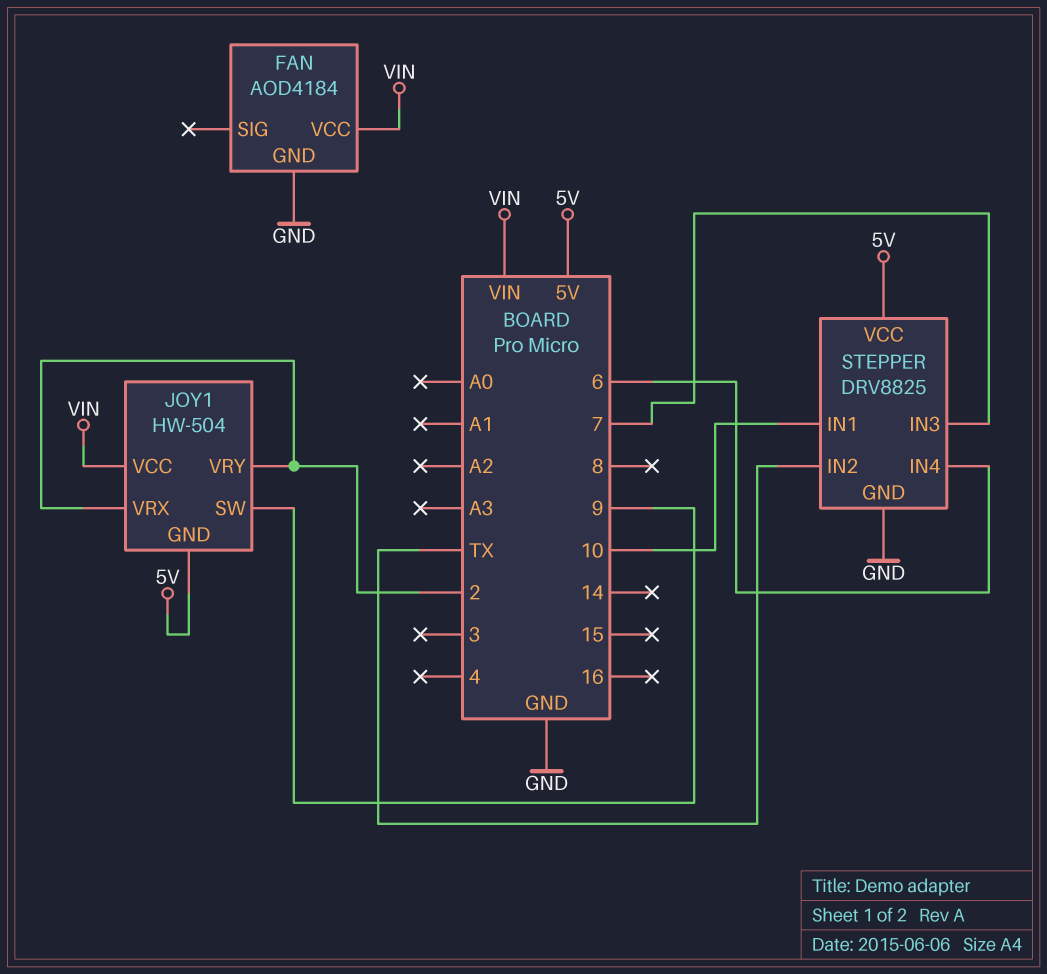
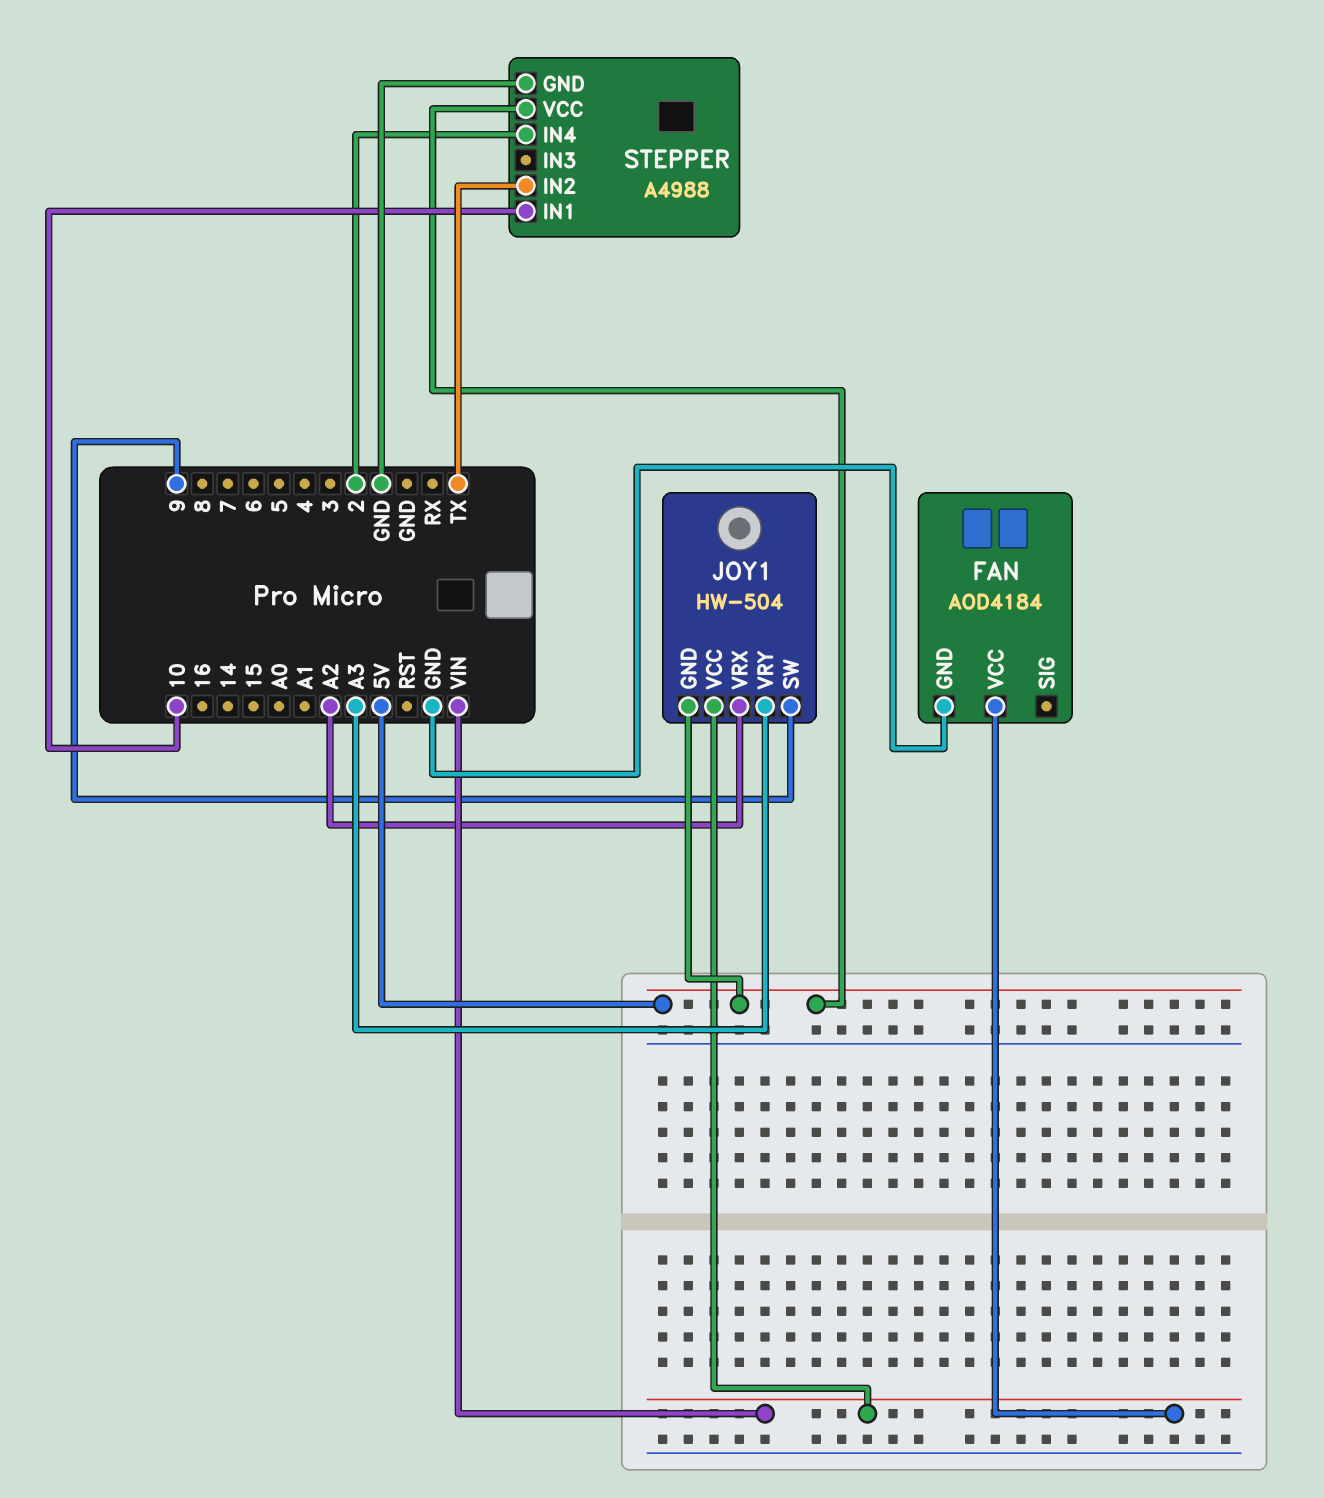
JOY1 pin VRX: 2 -> A2
JOY1 pin VRY: 2 -> A3
STEPPER: DRV8825 -> A4988
STEPPER pin IN3: 7 -> none
STEPPER pin IN4: 6 -> 2

